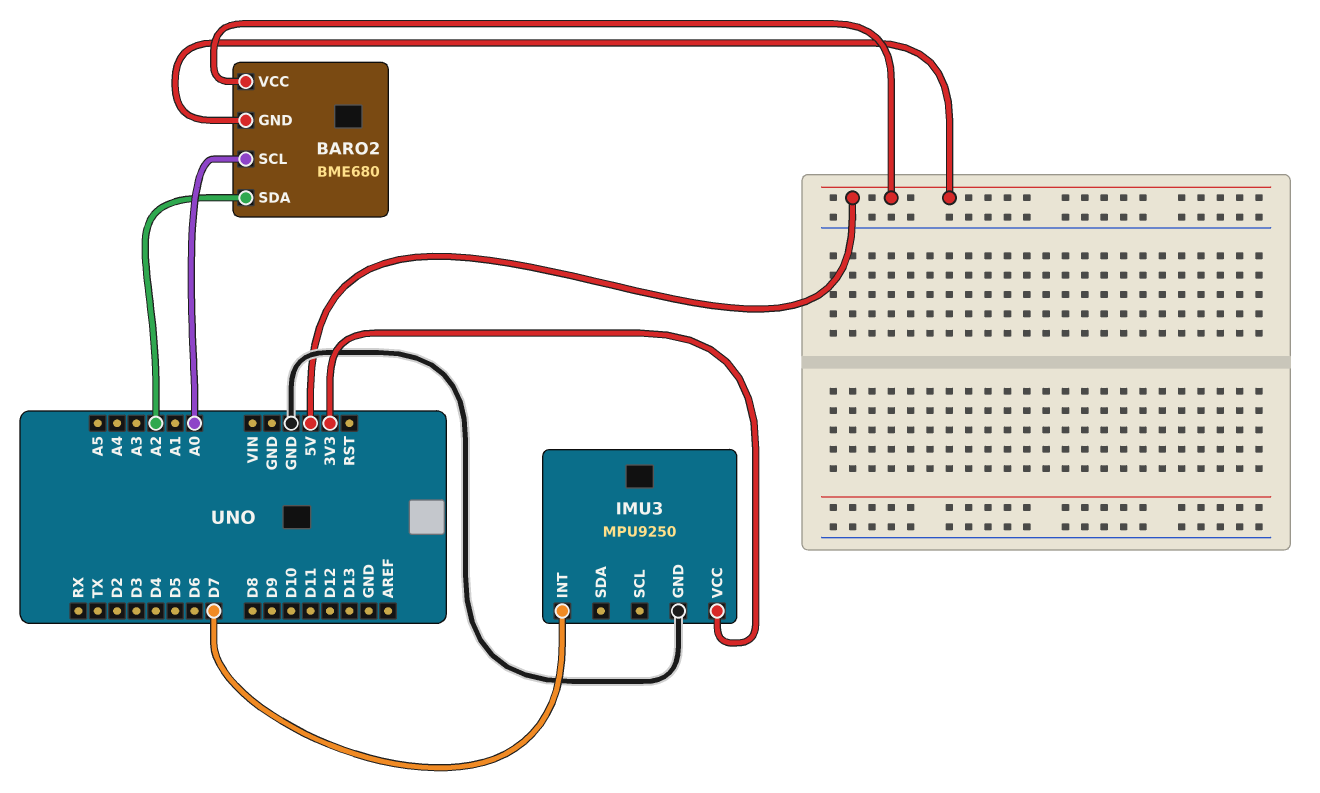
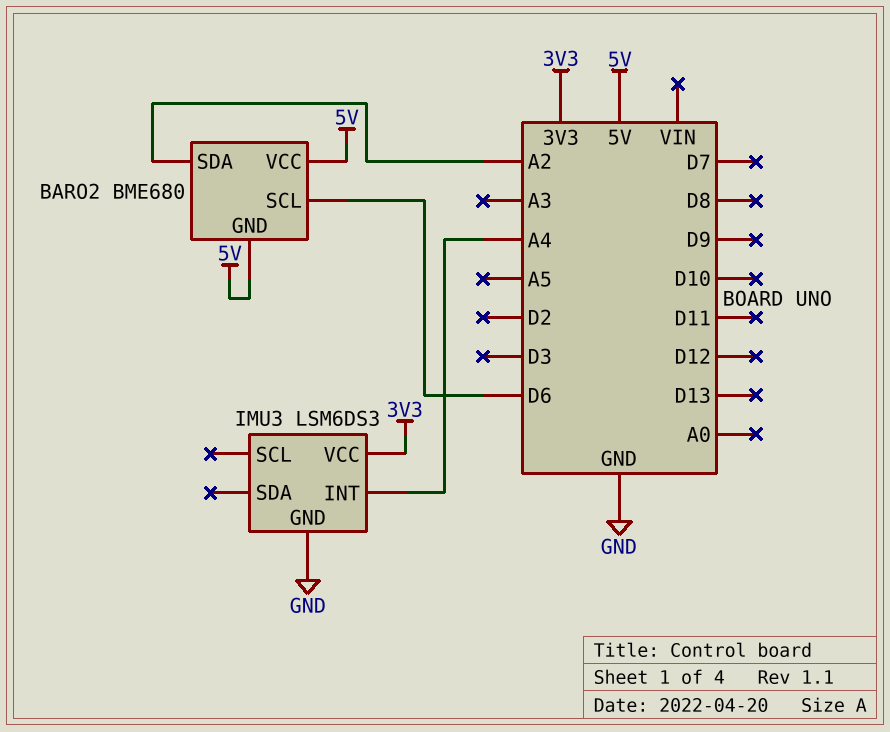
BARO2 pin SCL: A0 -> D6
IMU3: MPU9250 -> LSM6DS3
IMU3 pin INT: D7 -> A4

